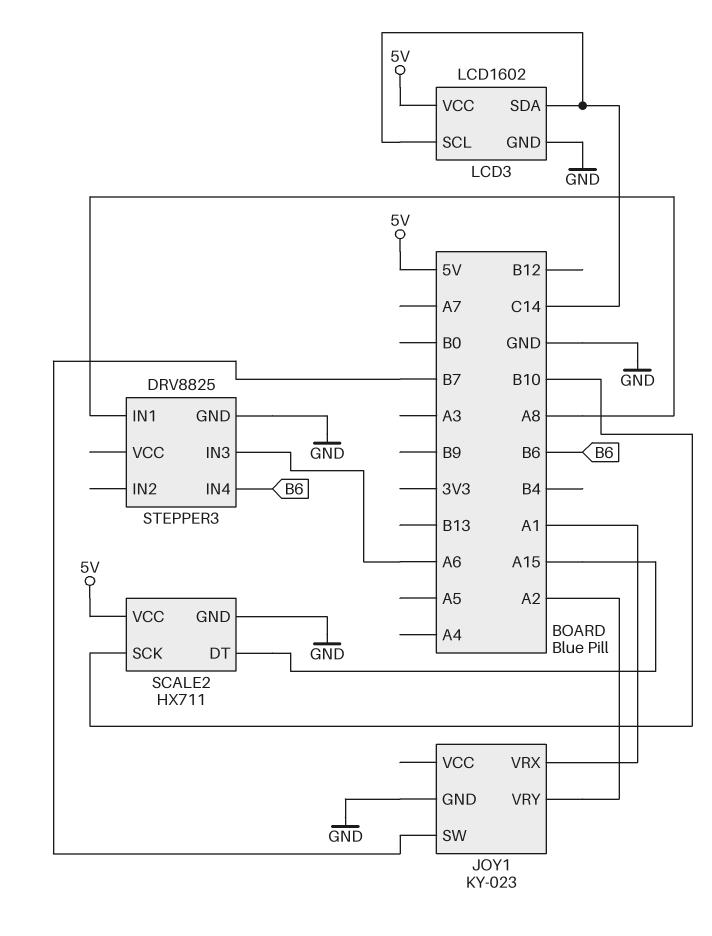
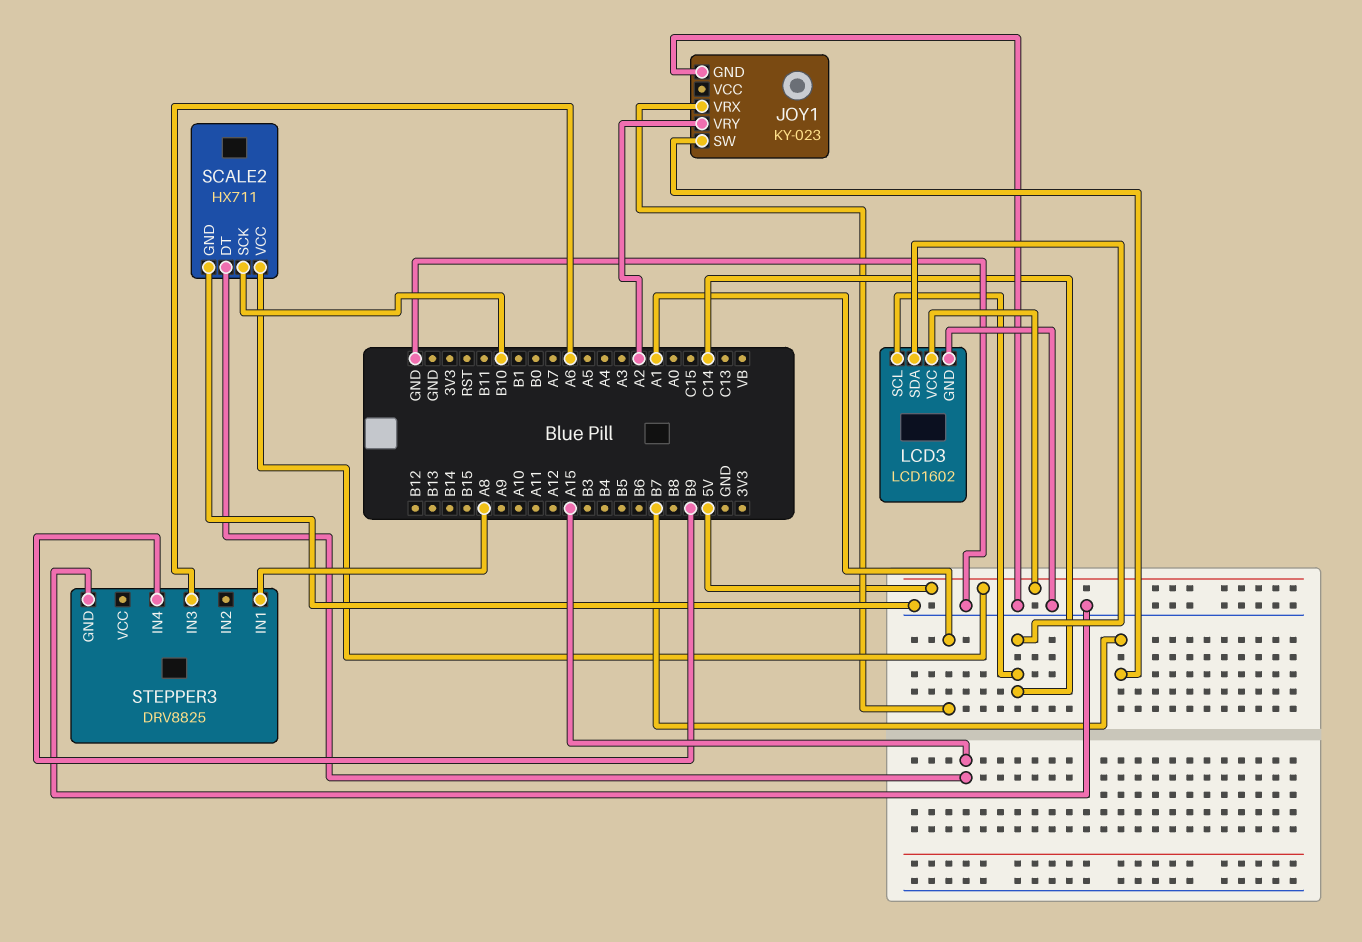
STEPPER3 pin IN4: B6 -> B9

